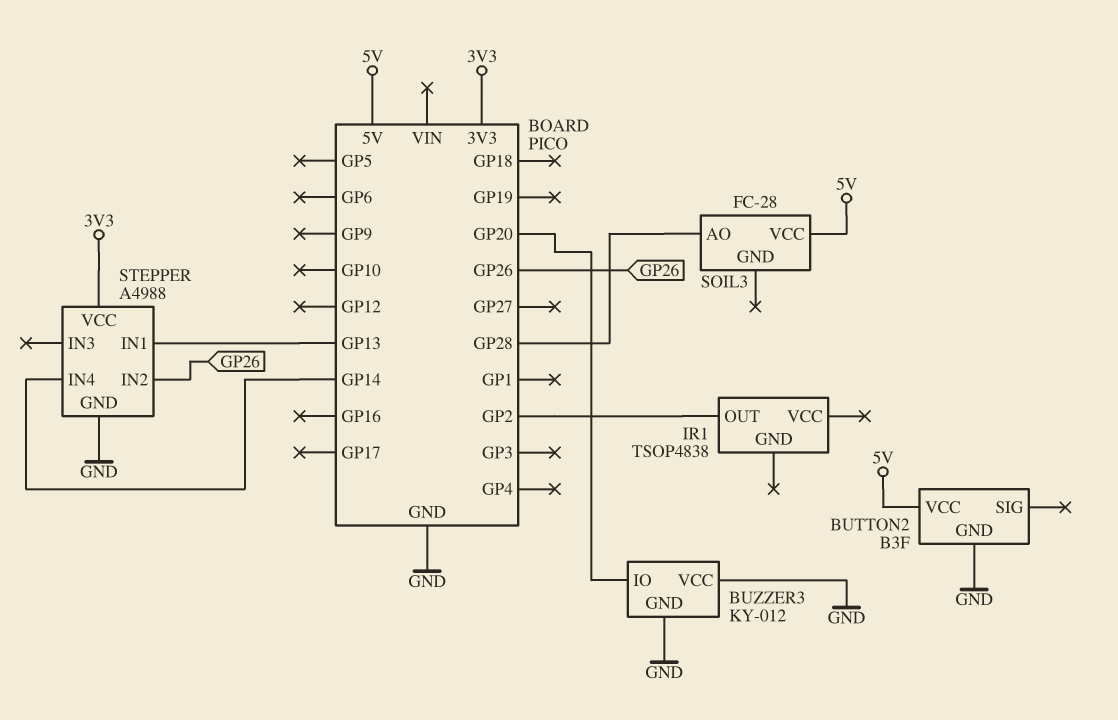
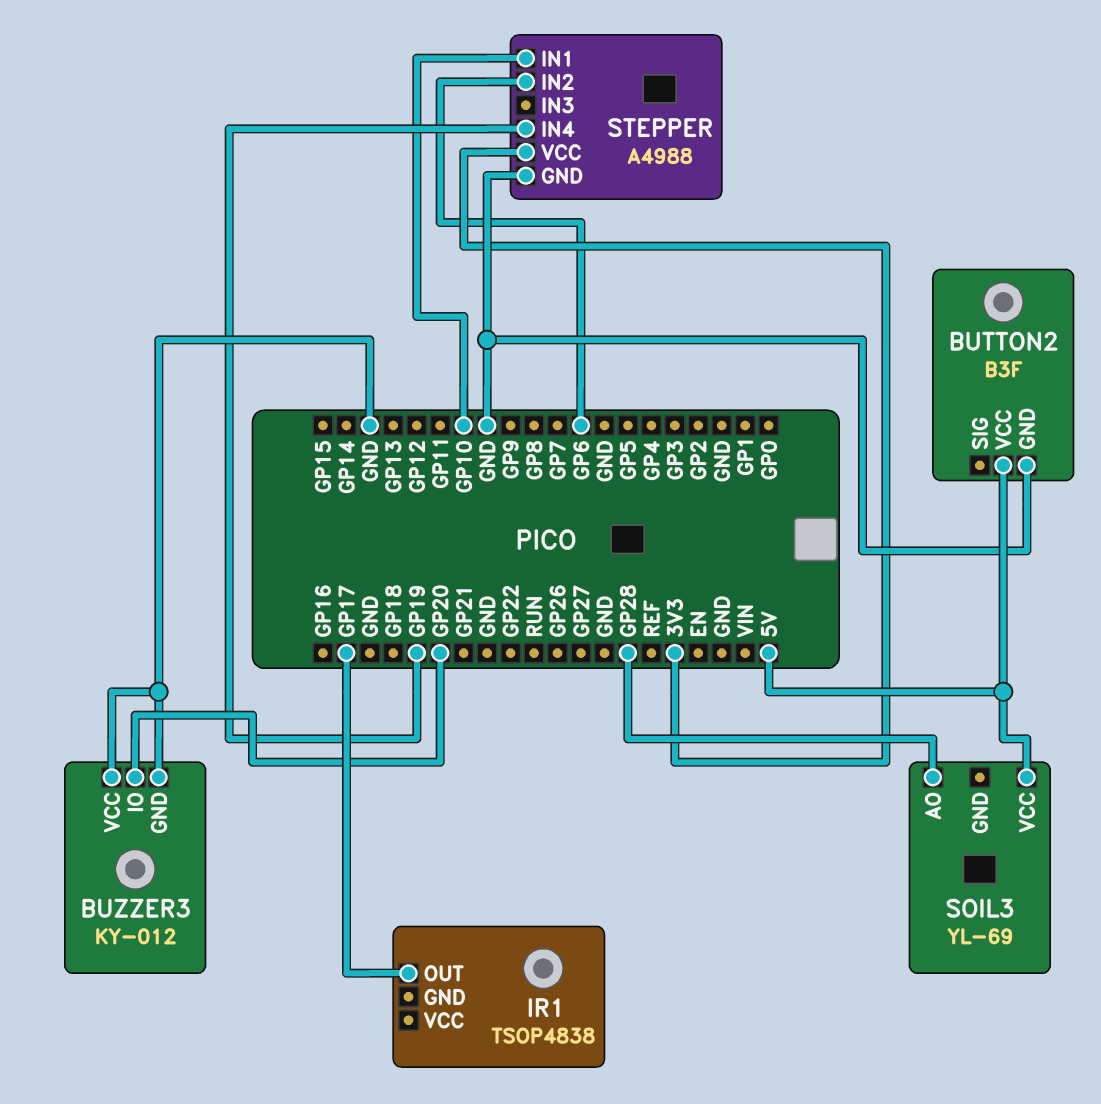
IR1 pin OUT: GP2 -> GP17
SOIL3: FC-28 -> YL-69
STEPPER pin IN1: GP13 -> GP10
STEPPER pin IN2: GP26 -> GP6
STEPPER pin IN4: GP14 -> GP19

